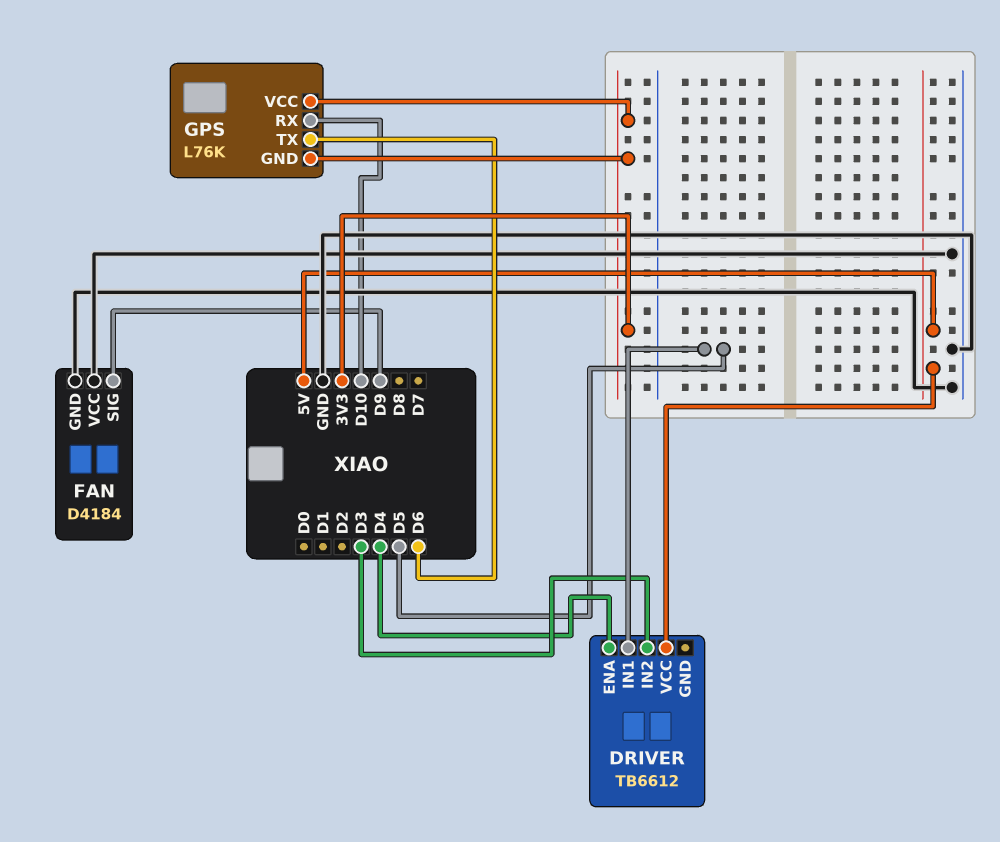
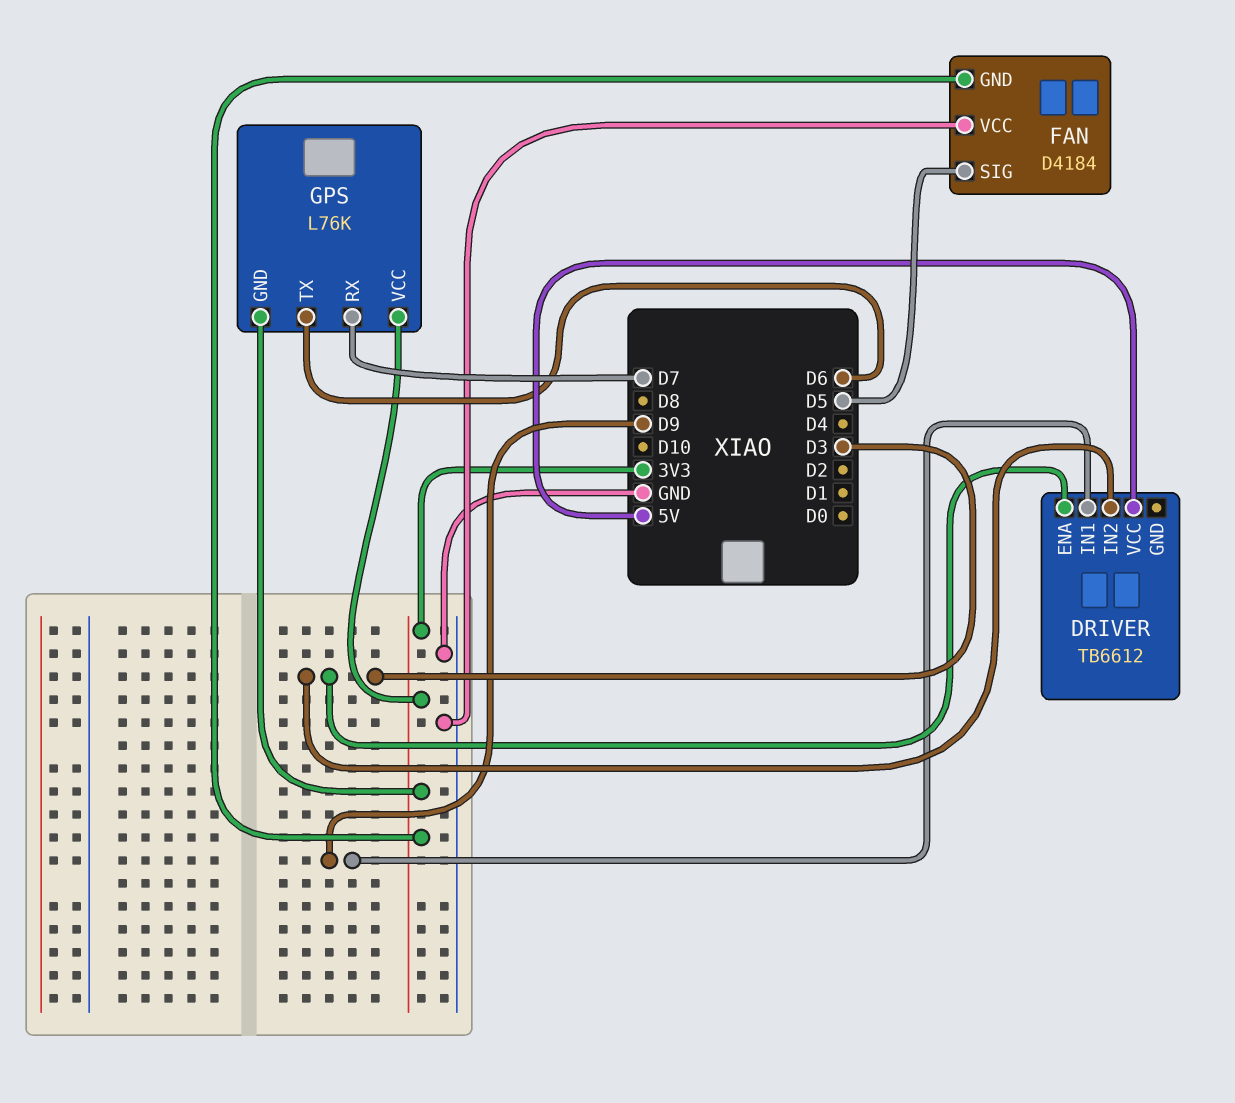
DRIVER pin ENA: D4 -> D3
DRIVER pin IN1: D5 -> D9
FAN pin GND: GND -> 3V3
FAN pin SIG: D9 -> D5
GPS pin RX: D10 -> D7

